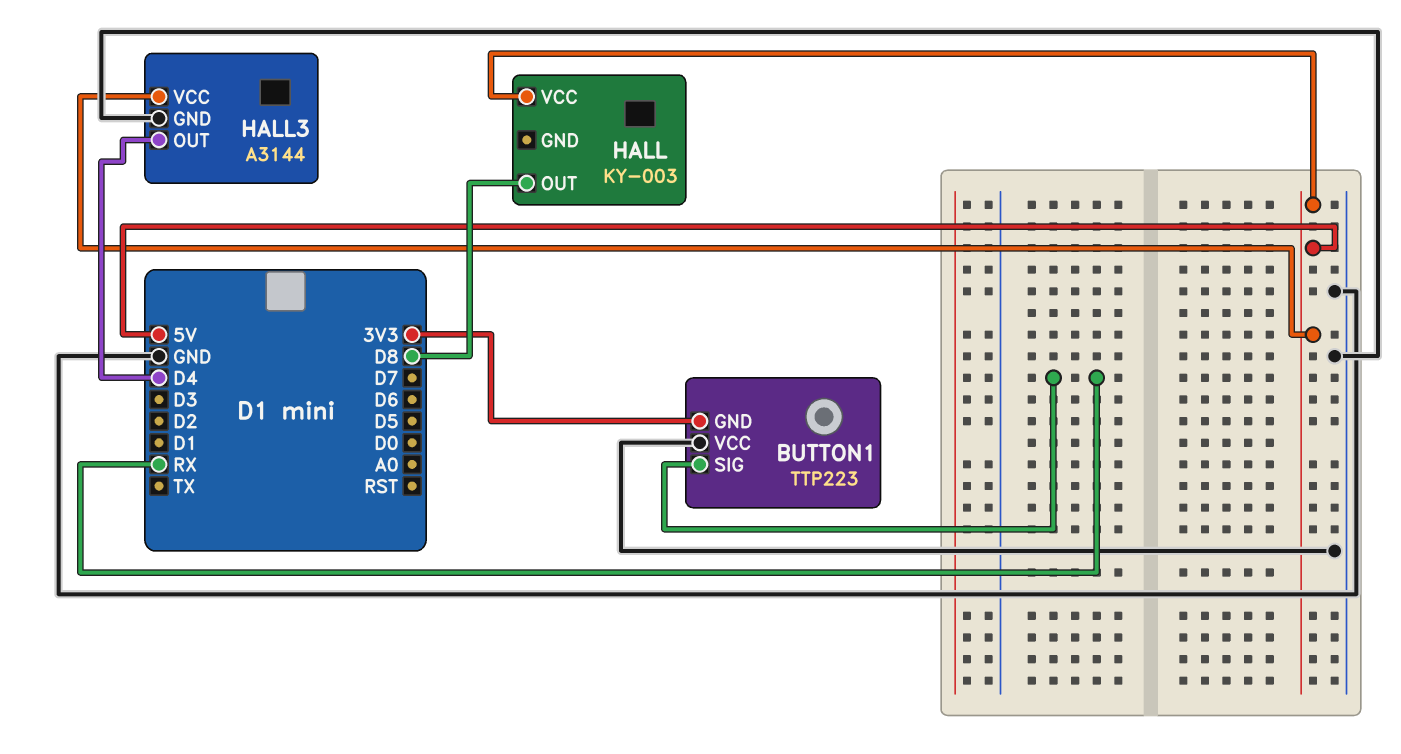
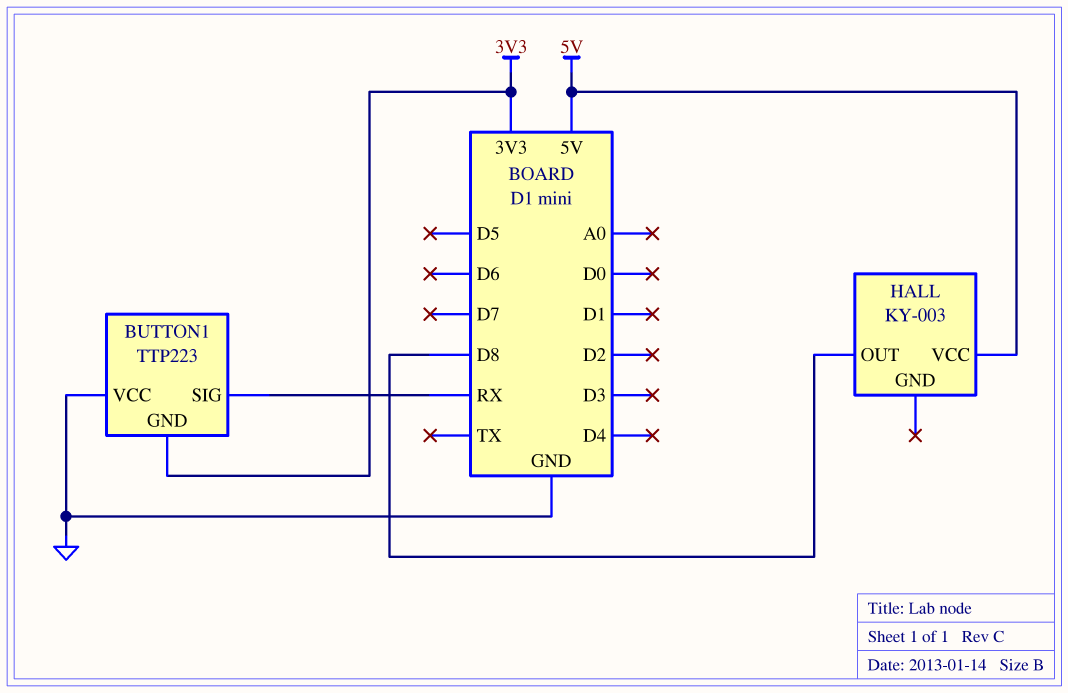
HALL3: A3144 -> none
HALL3 pin GND: GND -> none
HALL3 pin OUT: D4 -> none
HALL3 pin VCC: 5V -> none

